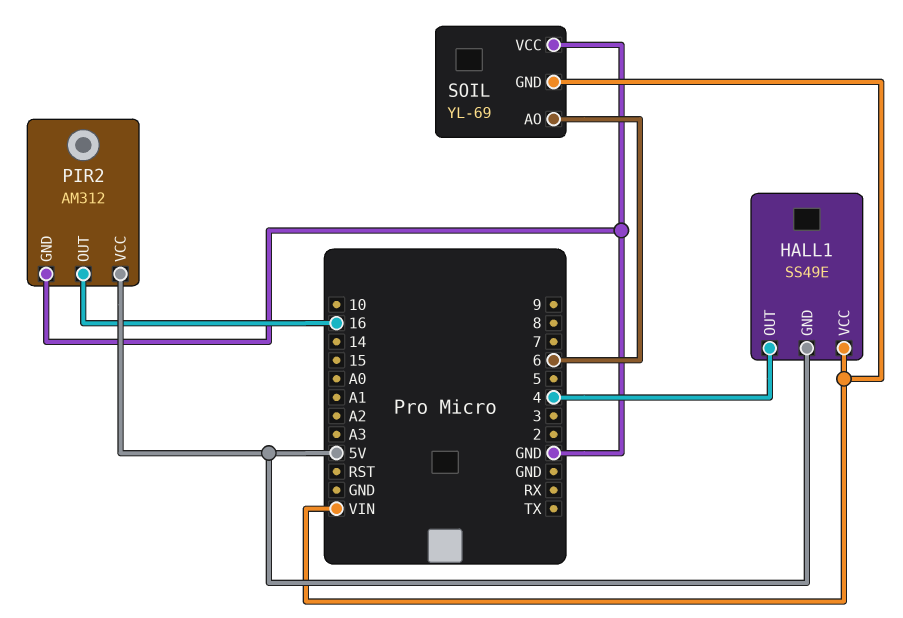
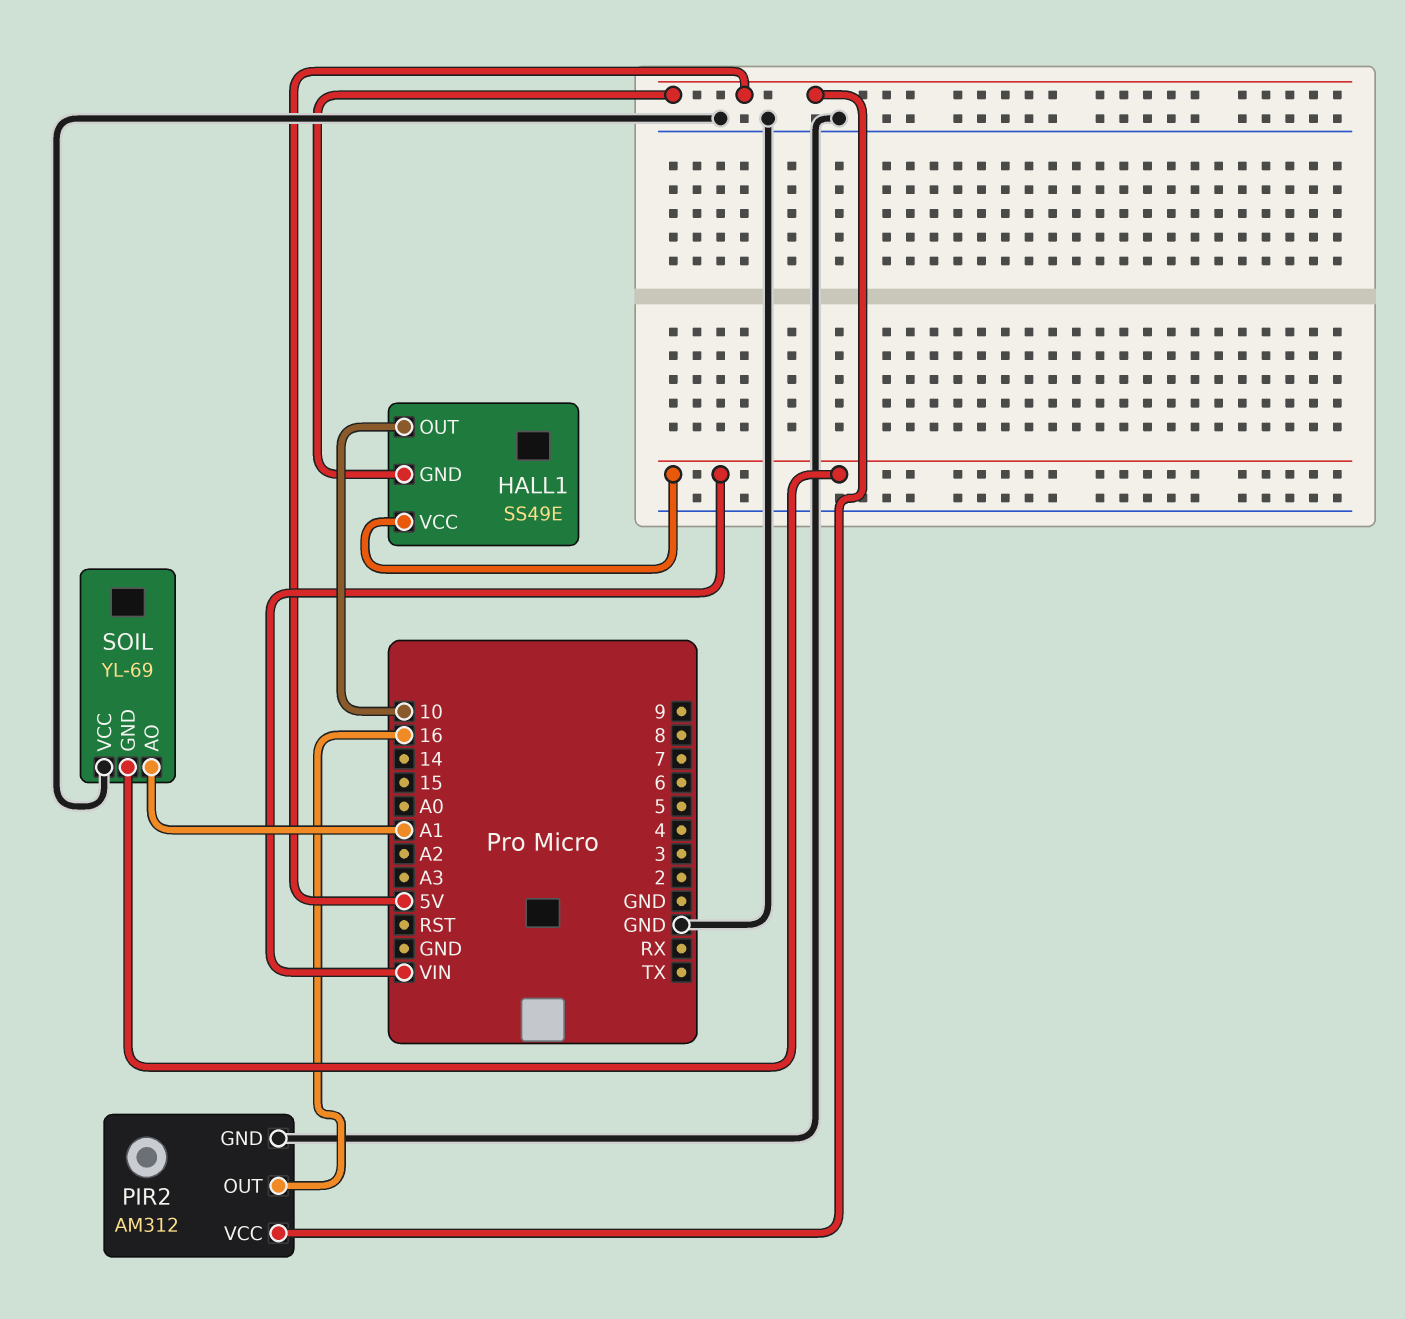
HALL1 pin OUT: 4 -> 10
SOIL pin AO: 6 -> A1

